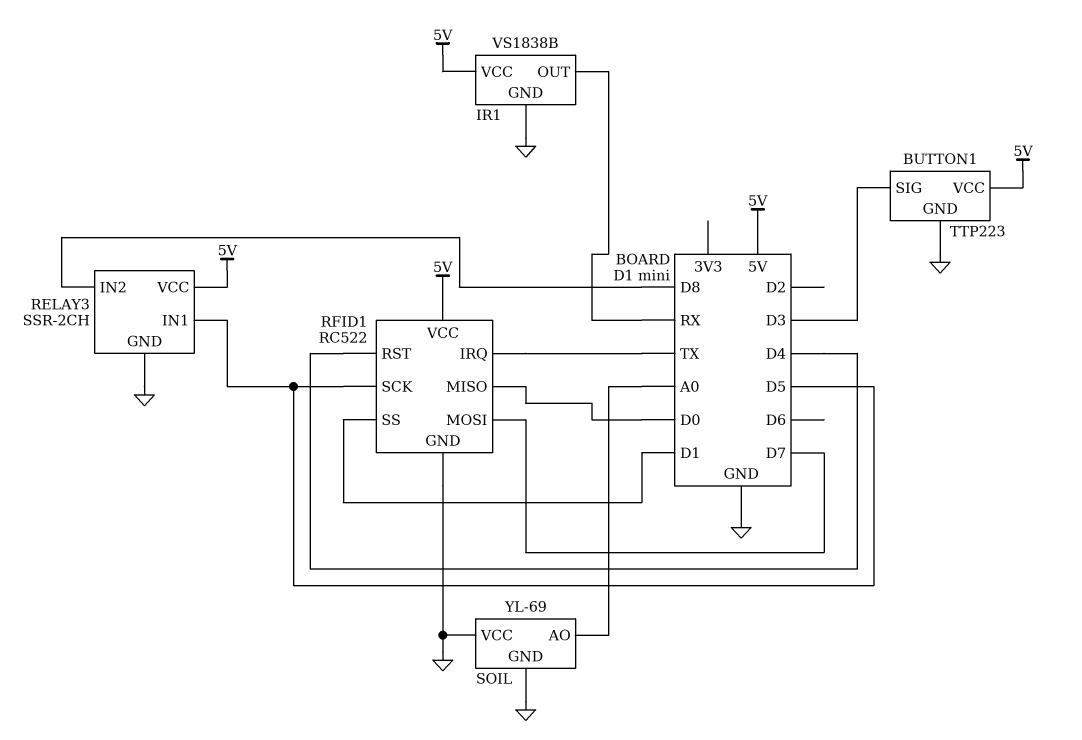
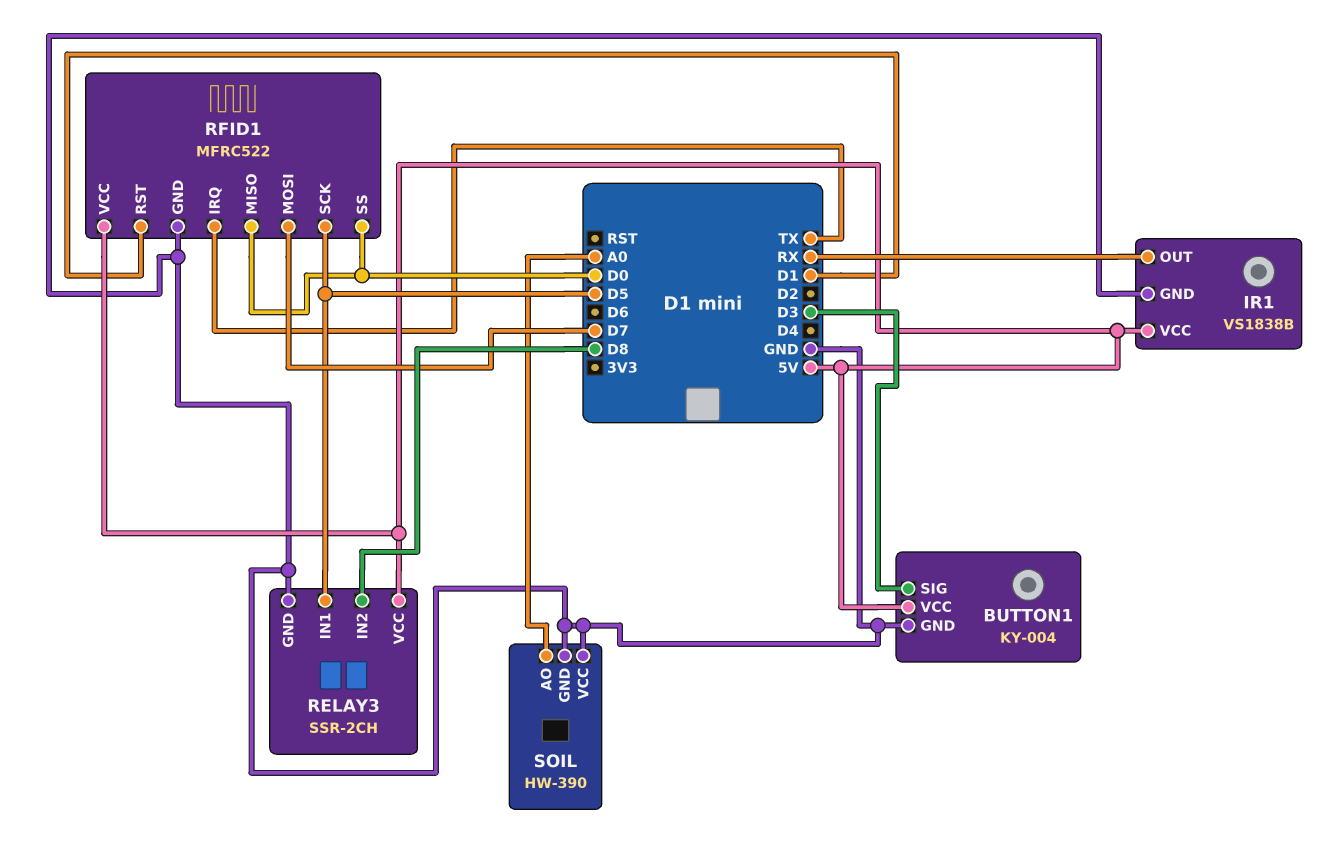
BUTTON1: TTP223 -> KY-004
RFID1: RC522 -> MFRC522
RFID1 pin RST: D4 -> D1
RFID1 pin SS: D1 -> D0
SOIL: YL-69 -> HW-390

